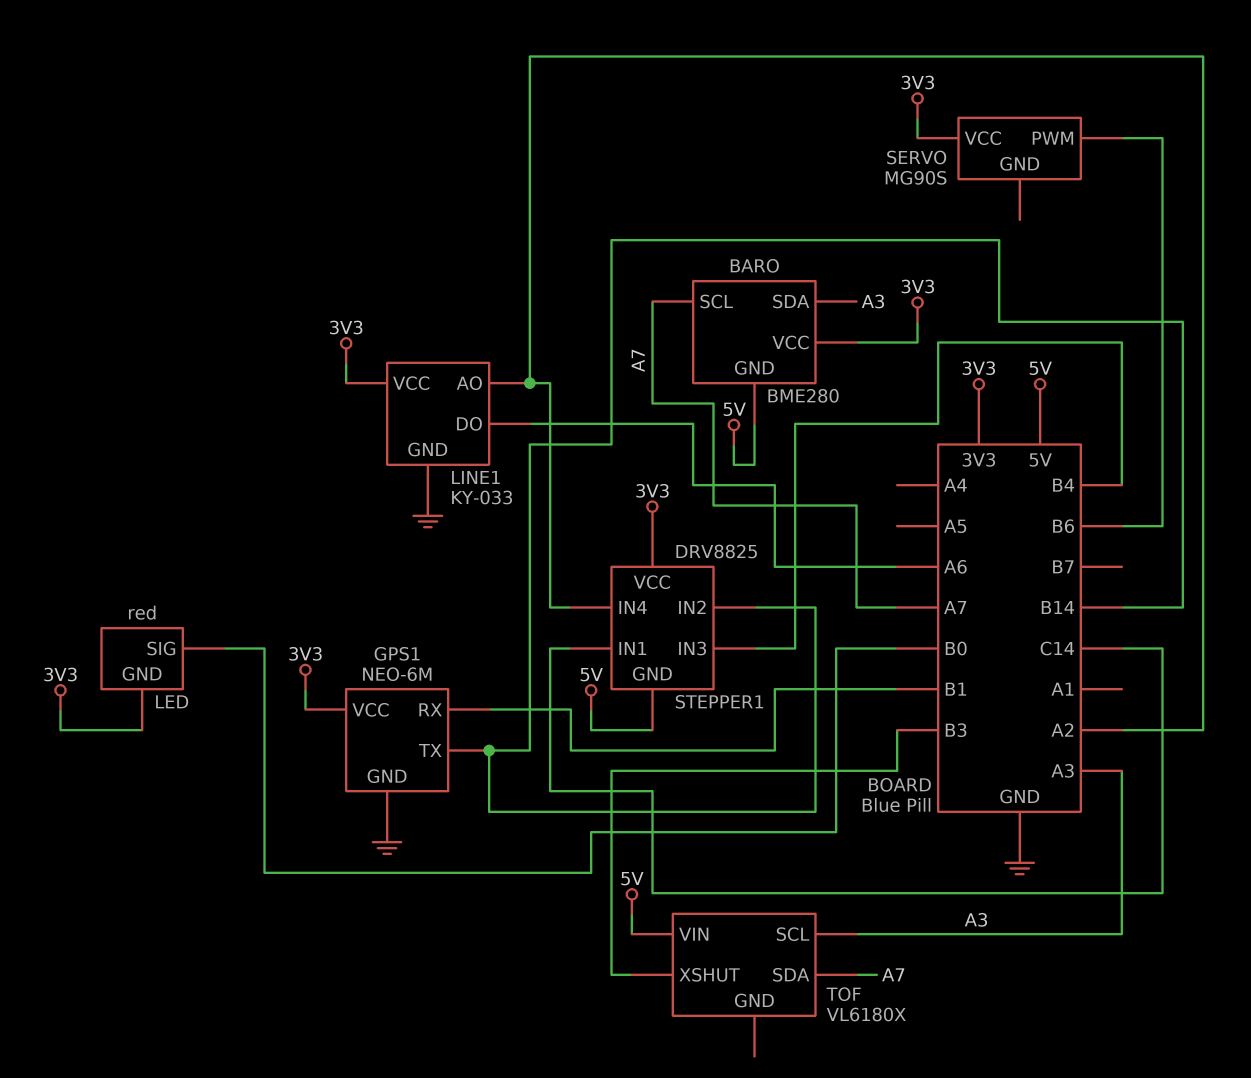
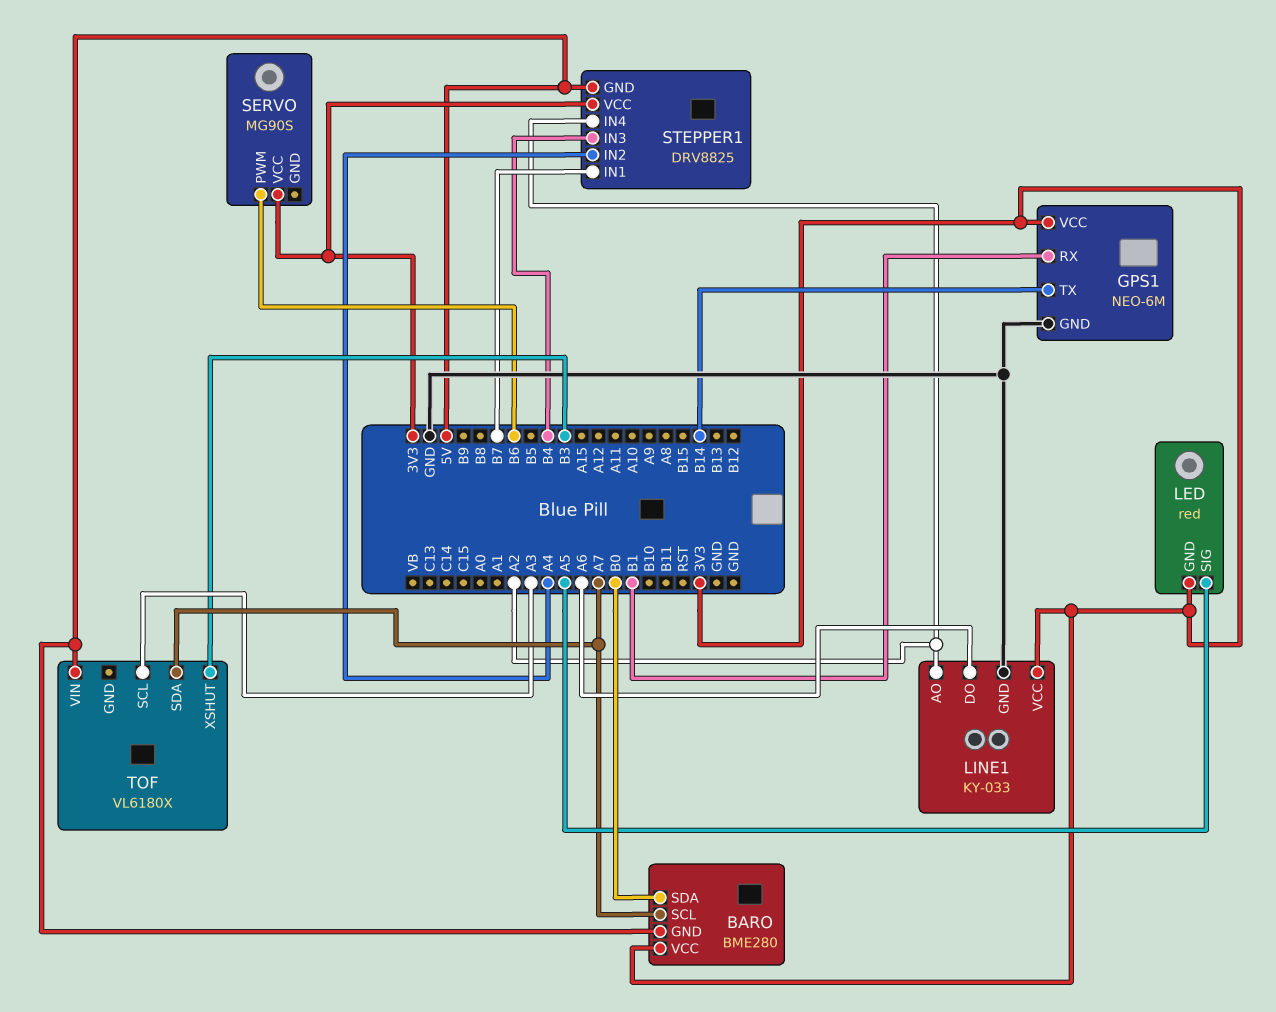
BARO pin SDA: A3 -> B0
LED pin SIG: B0 -> A5
STEPPER1 pin IN1: C14 -> B7
STEPPER1 pin IN2: B14 -> A4

